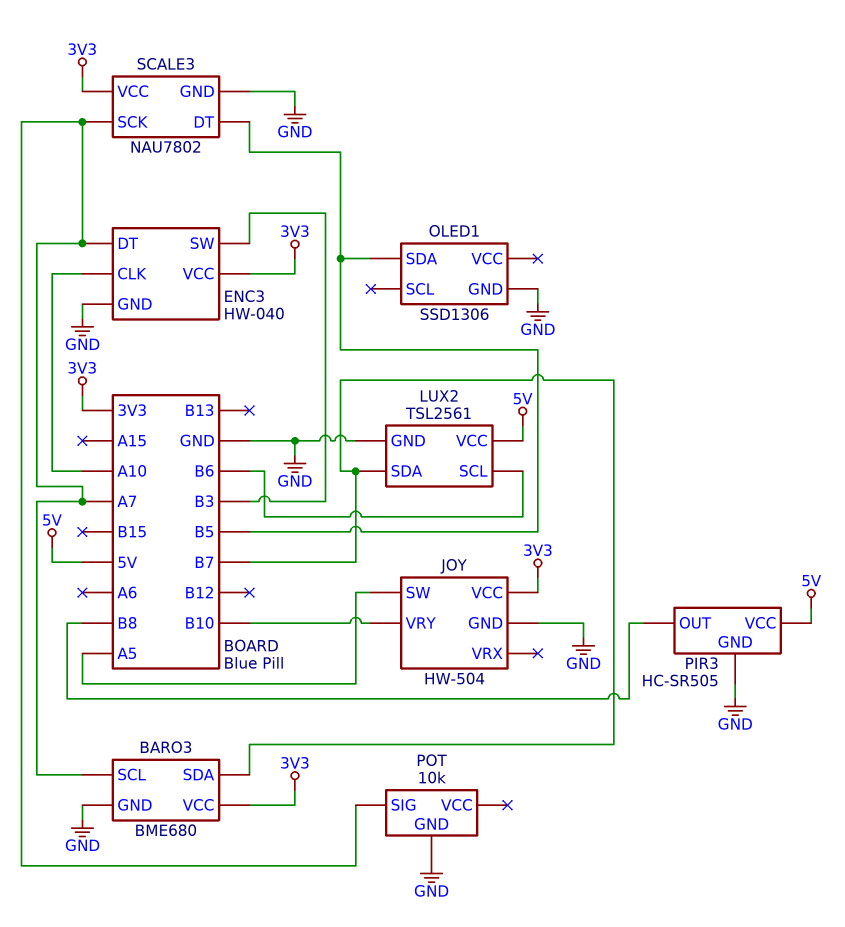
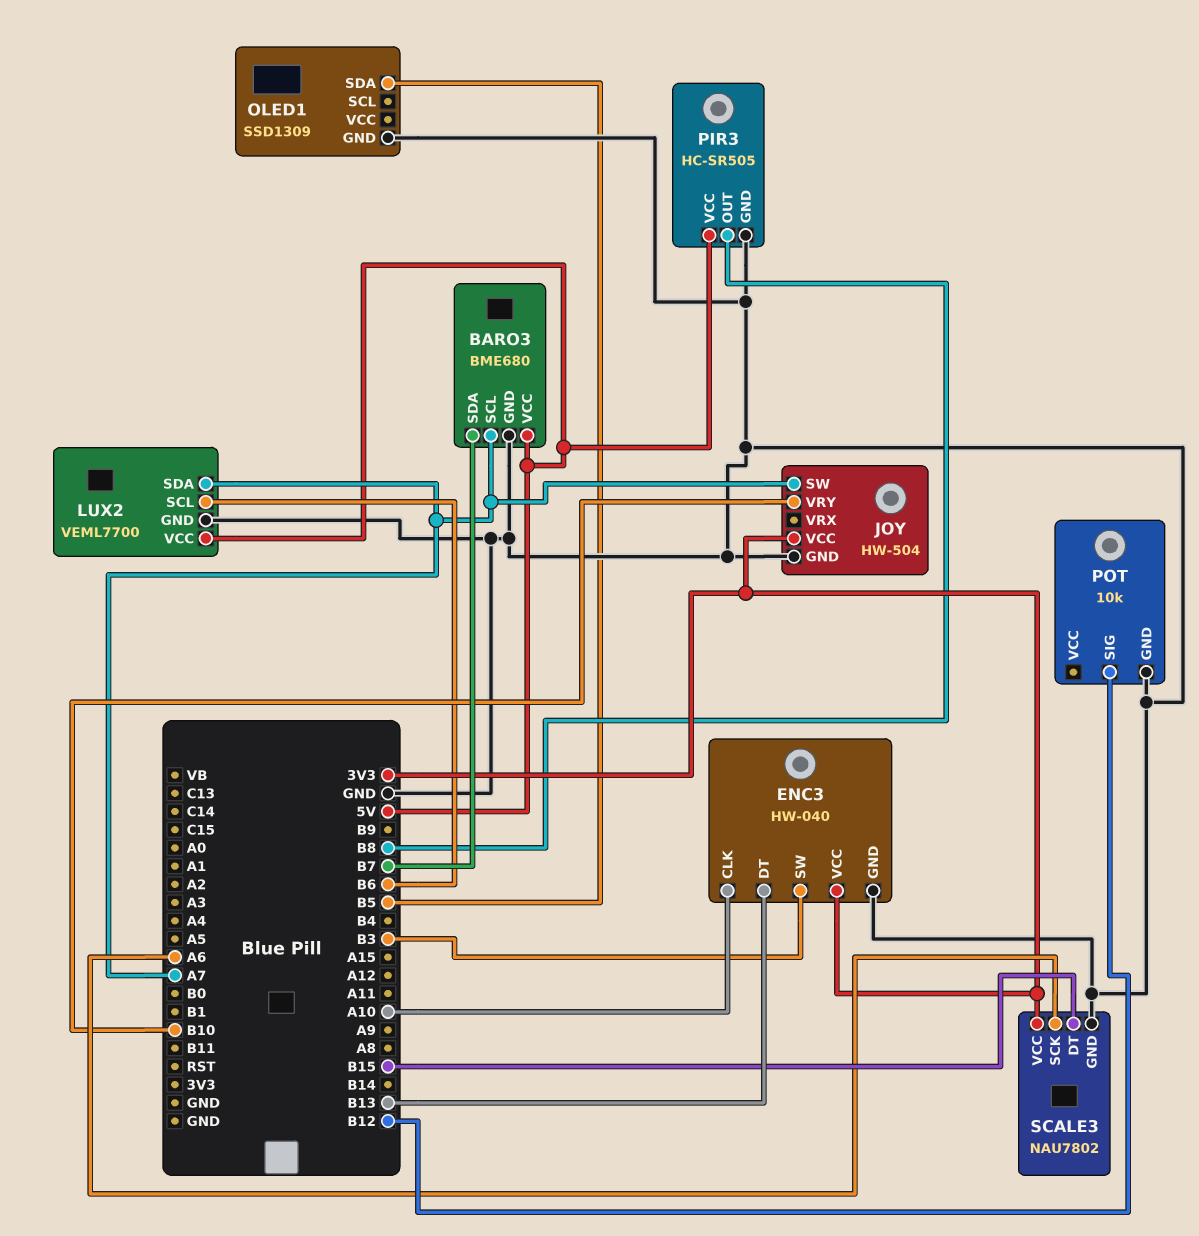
BARO3 pin VCC: 3V3 -> 5V
ENC3 pin DT: A7 -> B13
JOY pin SW: A5 -> A7
LUX2: TSL2561 -> VEML7700
LUX2 pin SDA: B7 -> A7
OLED1: SSD1306 -> SSD1309
POT pin SIG: A7 -> B12
SCALE3 pin DT: B5 -> B15
SCALE3 pin SCK: A7 -> A6

